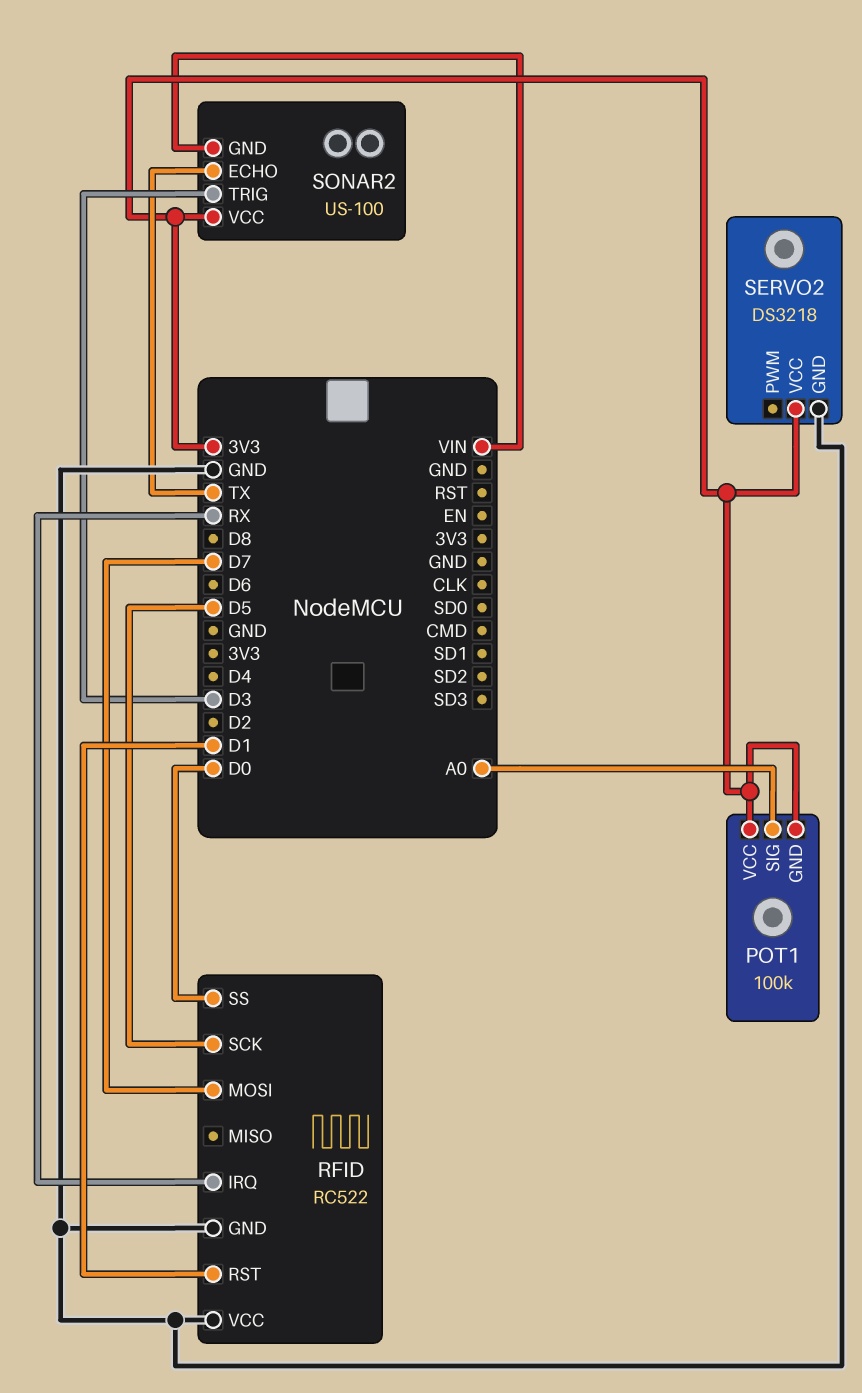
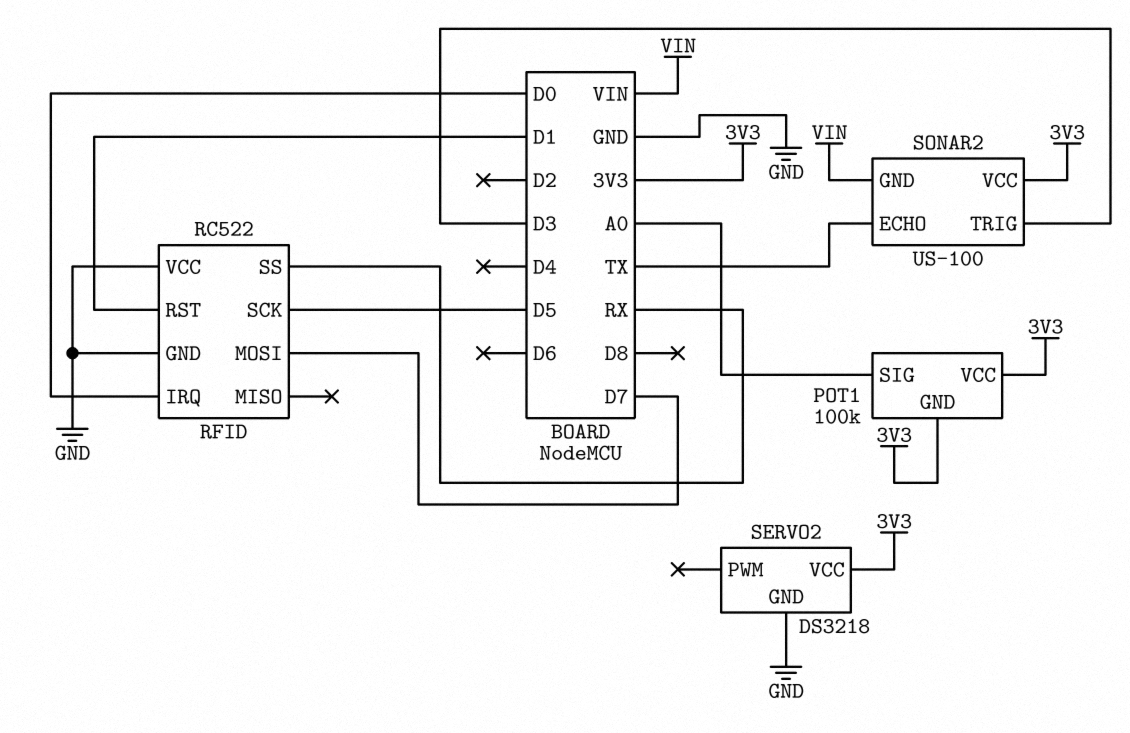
RFID pin IRQ: RX -> D0
RFID pin SS: D0 -> RX

